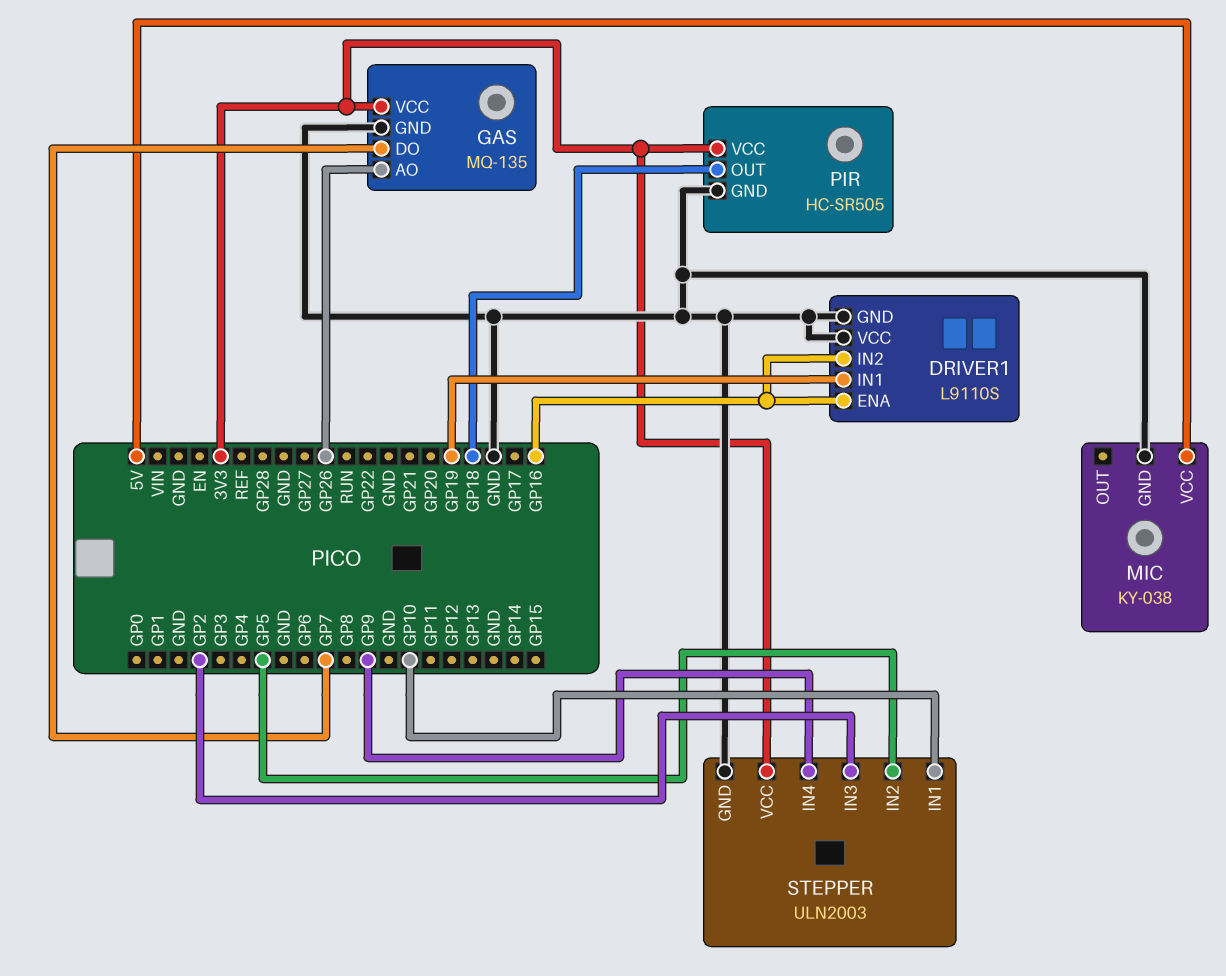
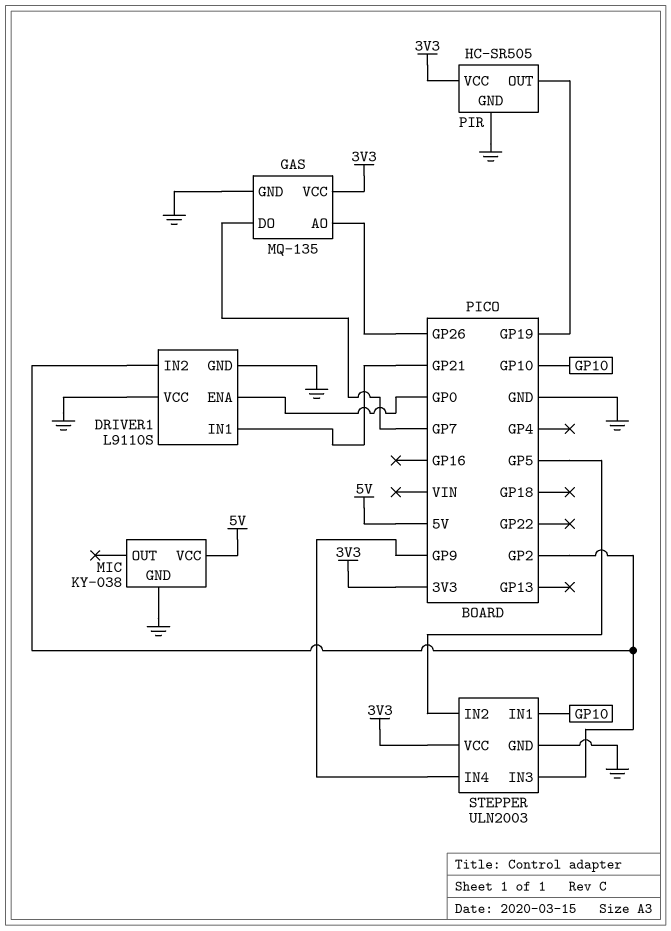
DRIVER1 pin ENA: GP16 -> GP0
DRIVER1 pin IN1: GP19 -> GP21
DRIVER1 pin IN2: GP16 -> GP2
PIR pin OUT: GP18 -> GP19

